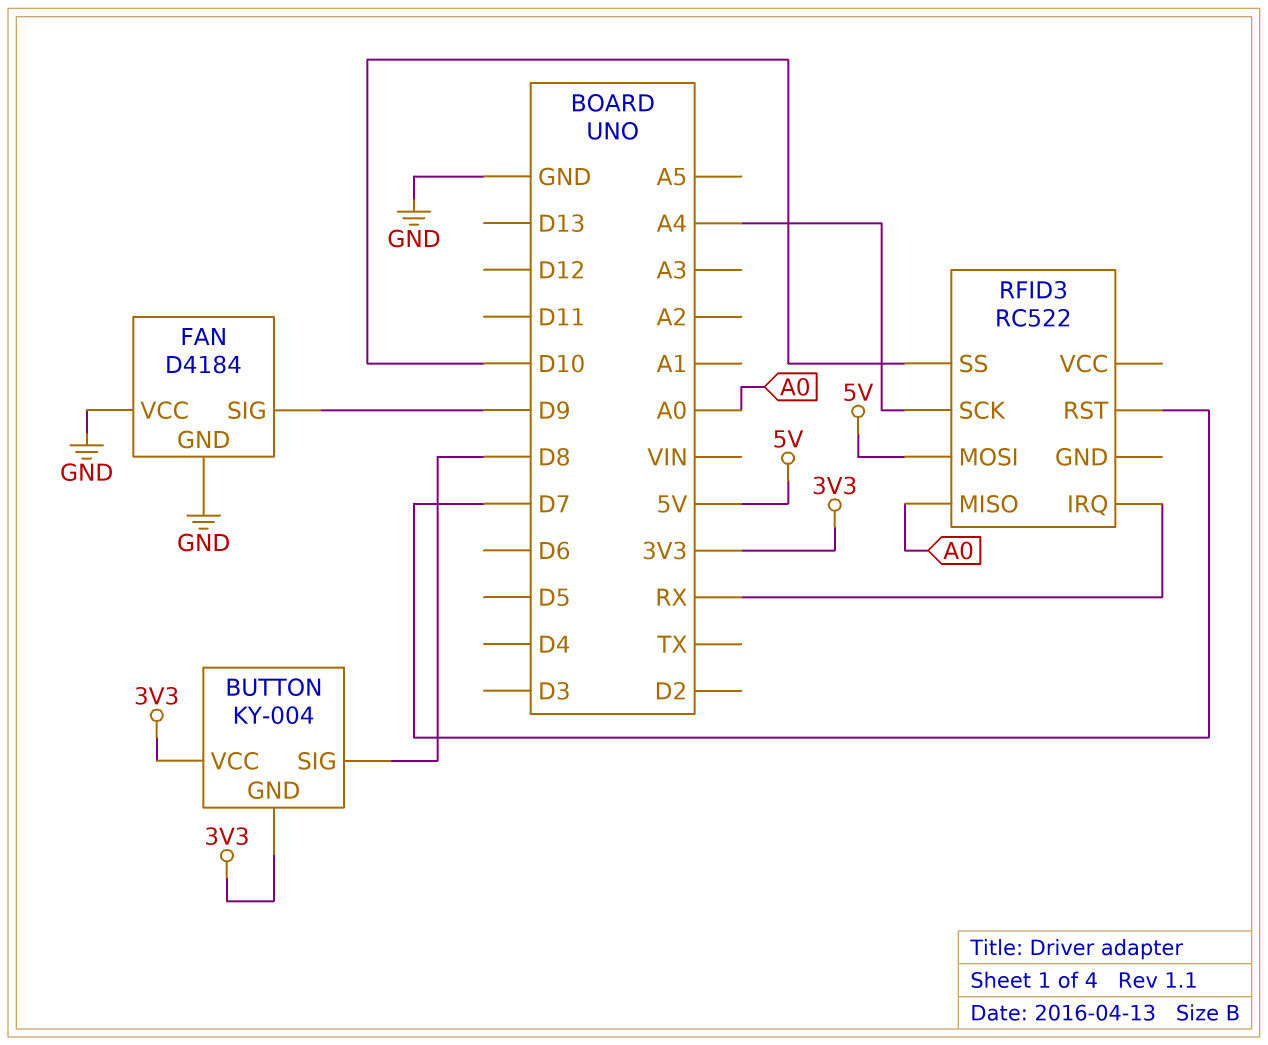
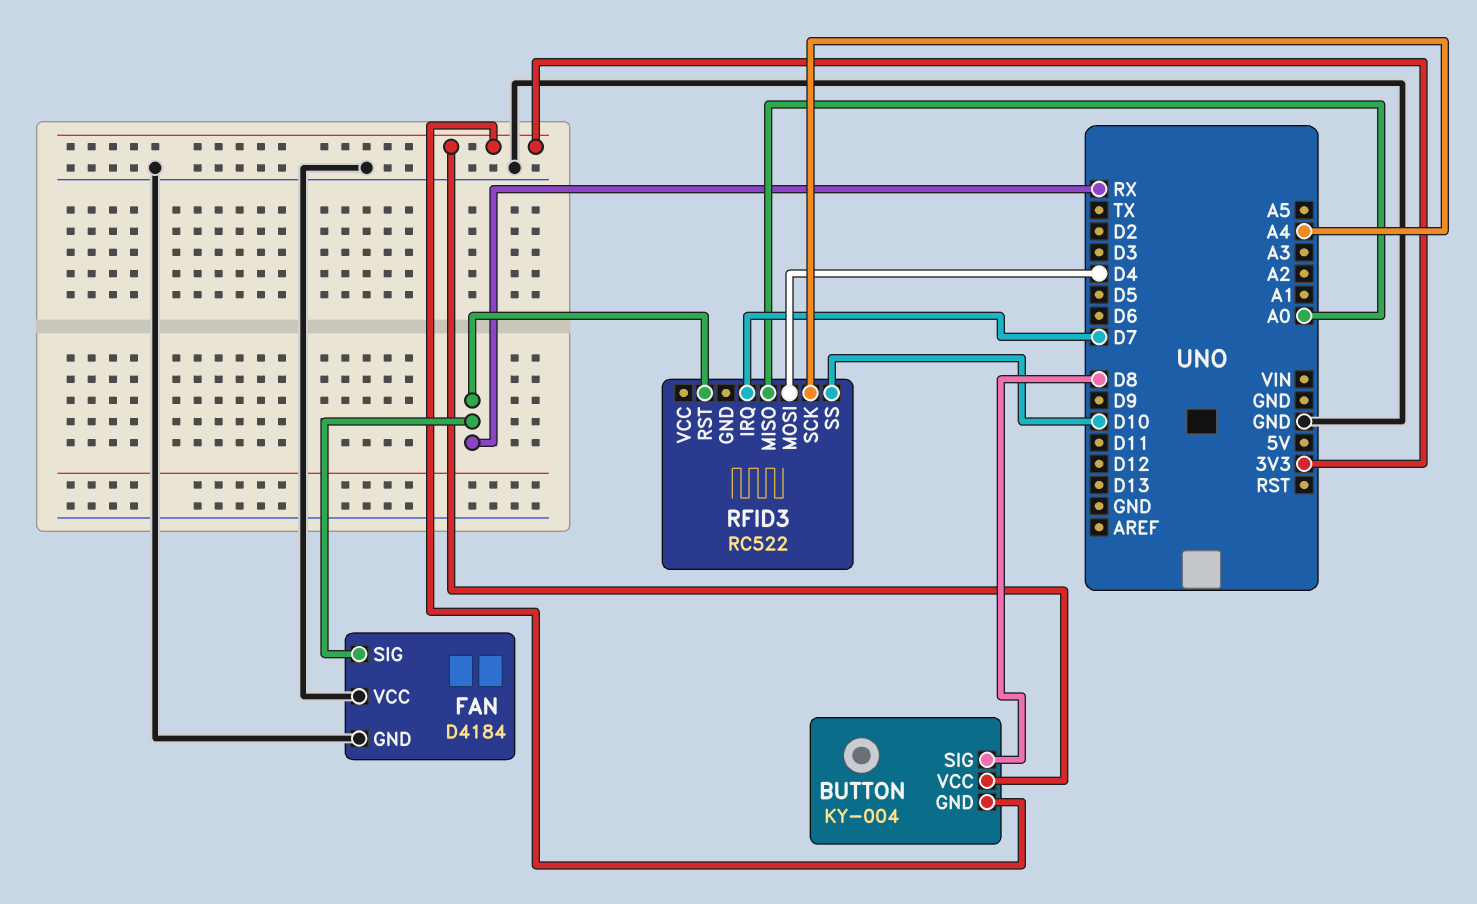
FAN pin SIG: D9 -> RX
RFID3 pin IRQ: RX -> D7
RFID3 pin MOSI: 5V -> D4
RFID3 pin RST: D7 -> RX

